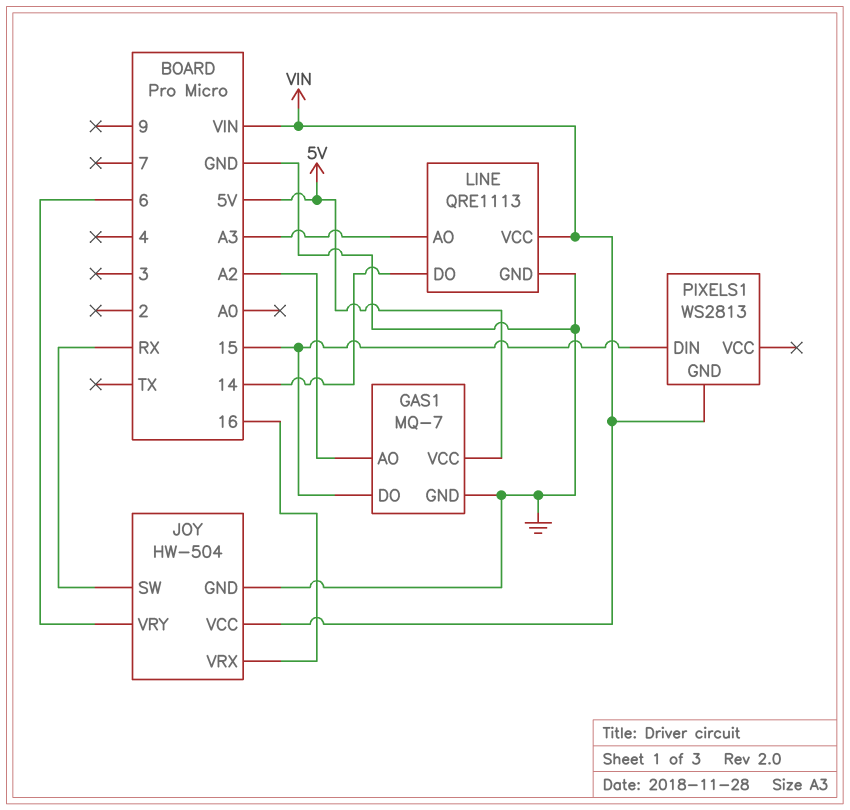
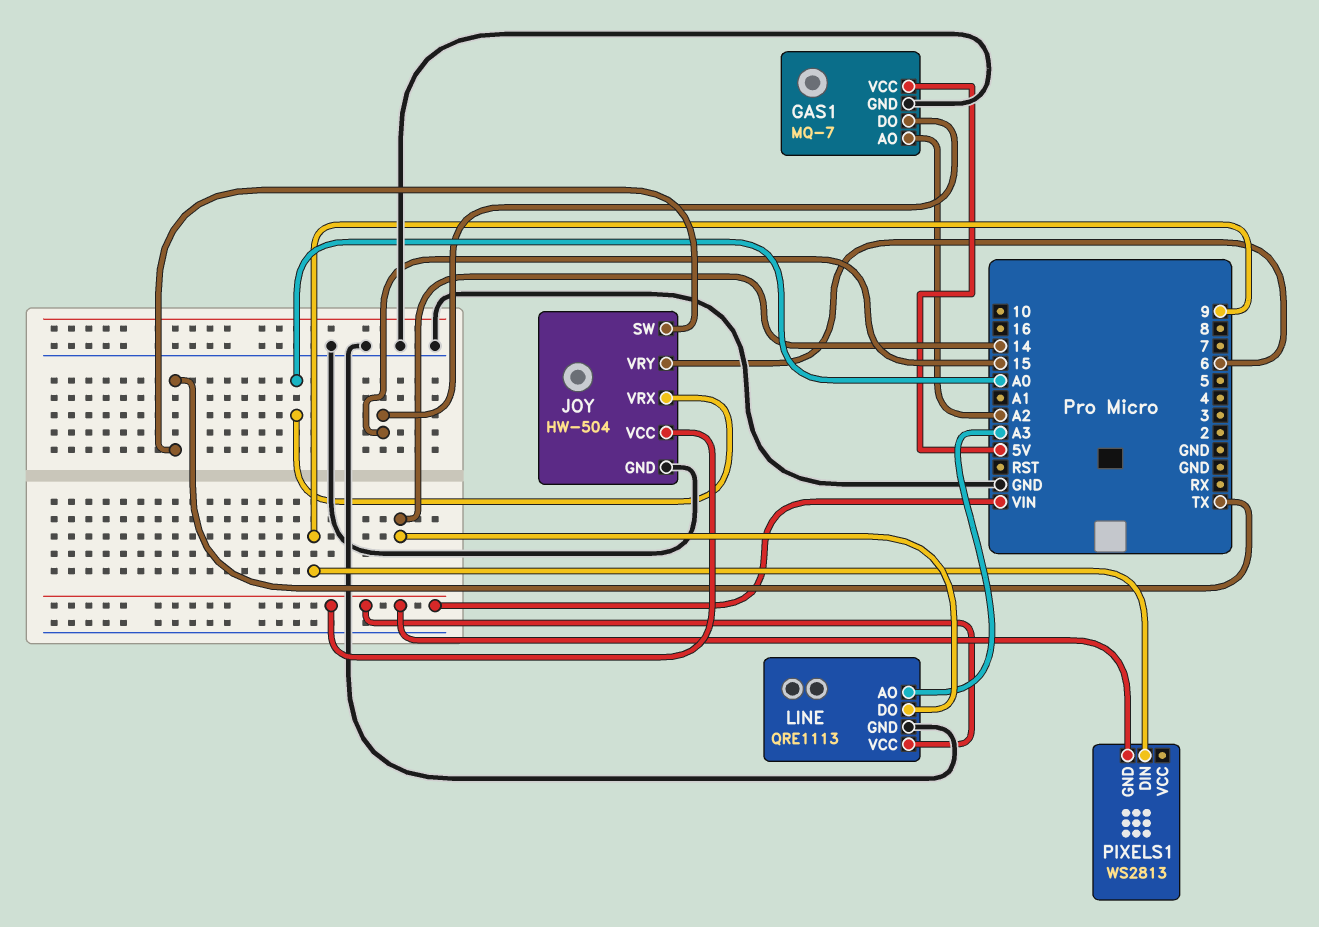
JOY pin SW: RX -> TX
JOY pin VRX: 16 -> A0
PIXELS1 pin DIN: 15 -> 9

